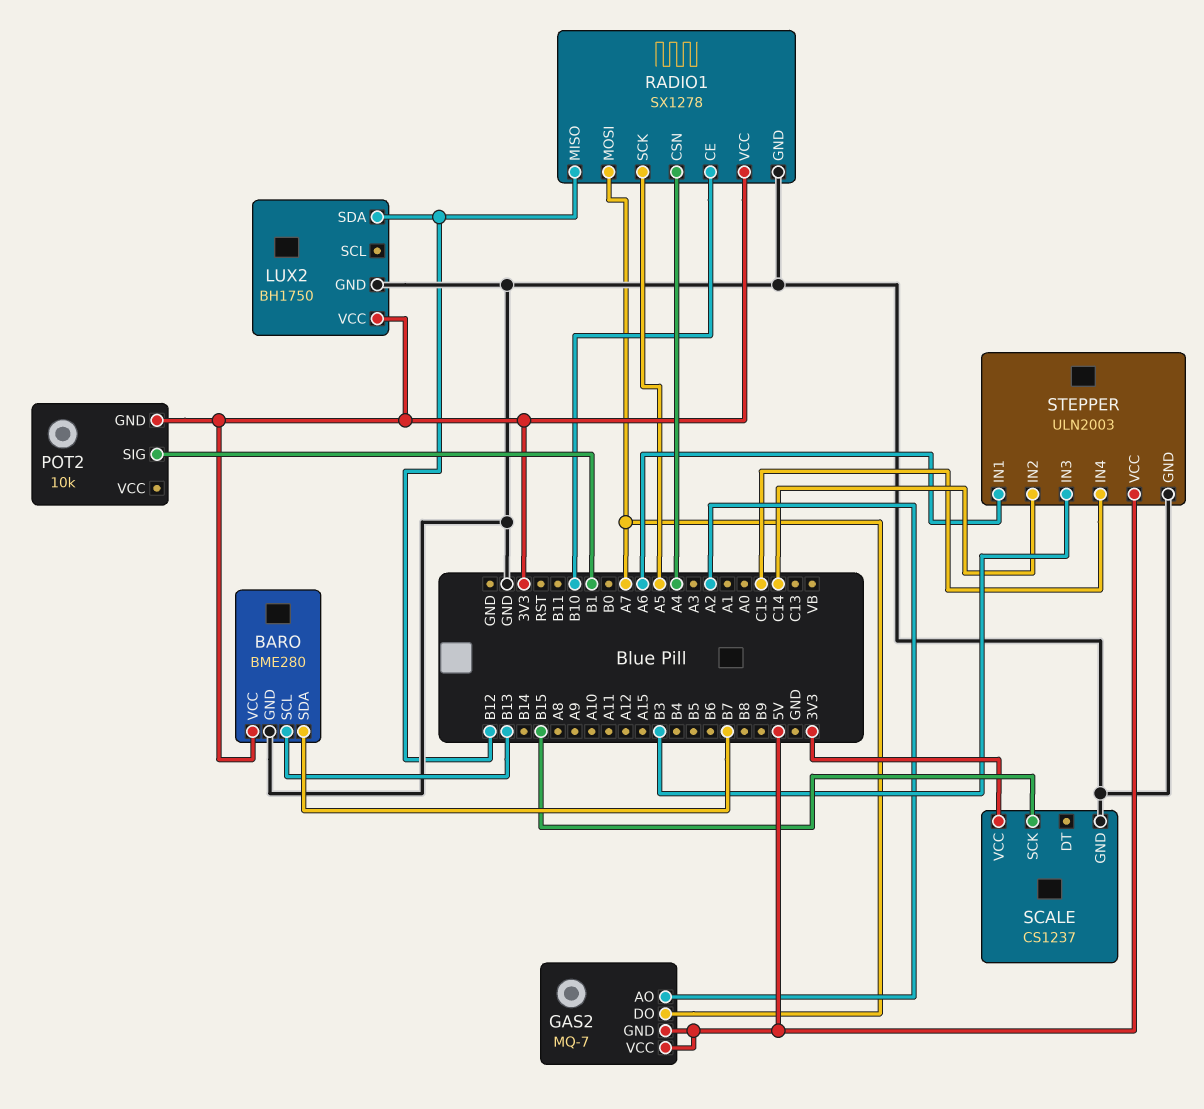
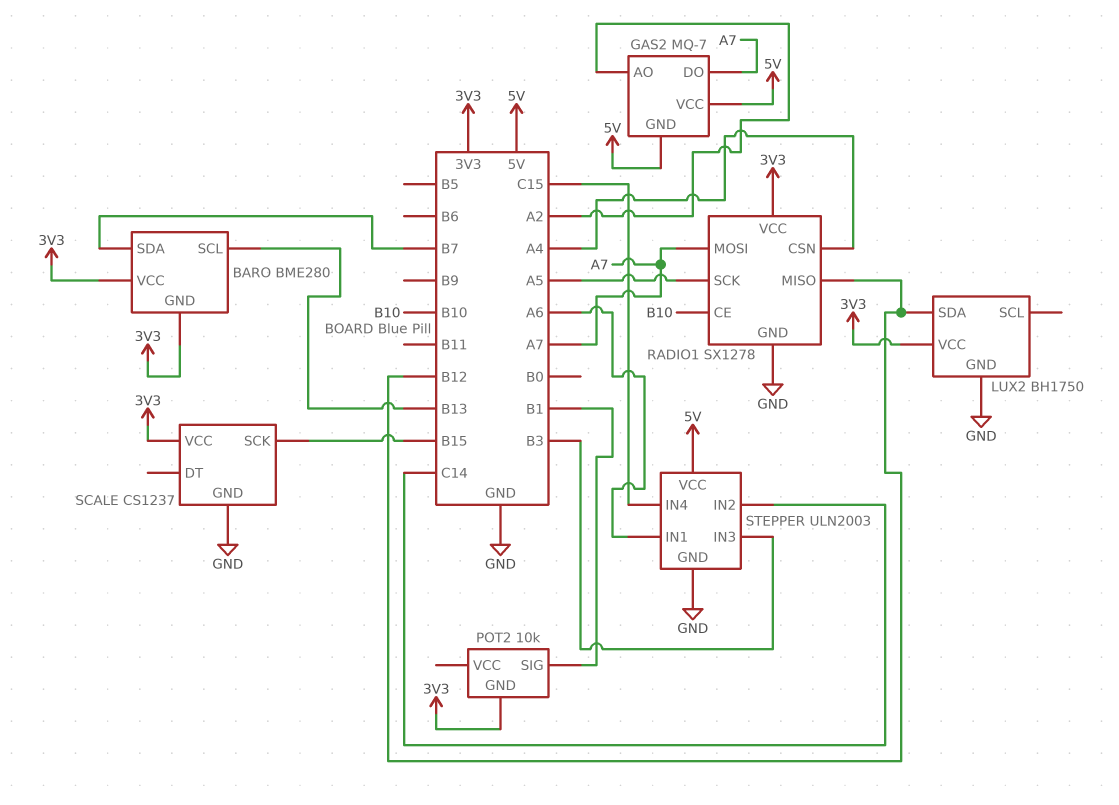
BARO pin GND: GND -> 3V3

